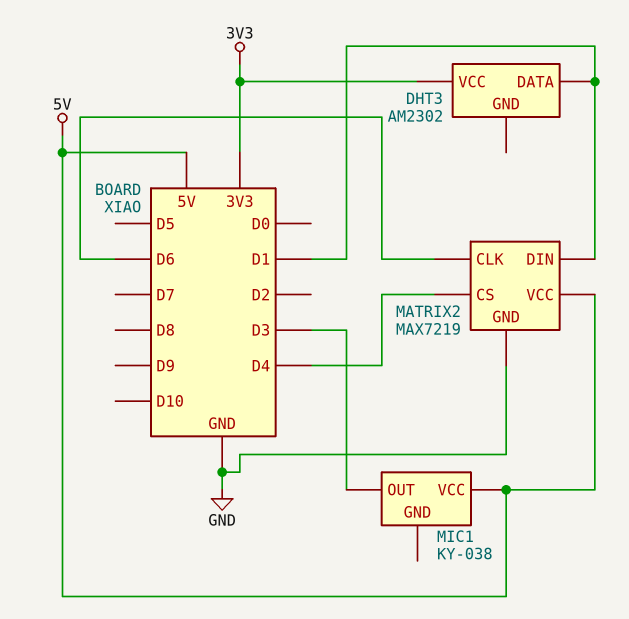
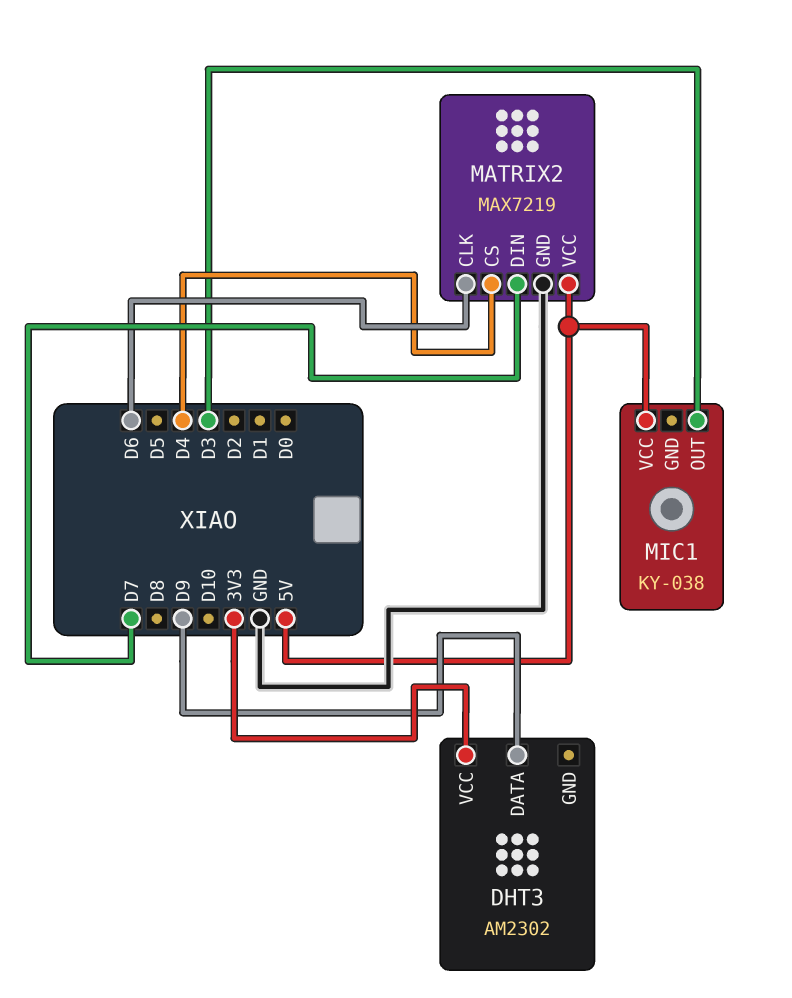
DHT3 pin DATA: D1 -> D9
MATRIX2 pin DIN: D1 -> D7

